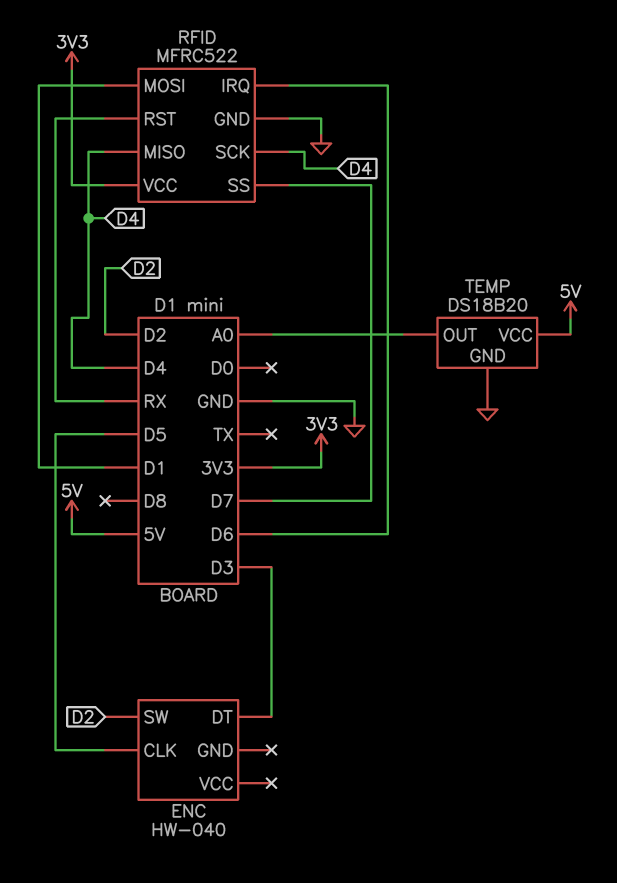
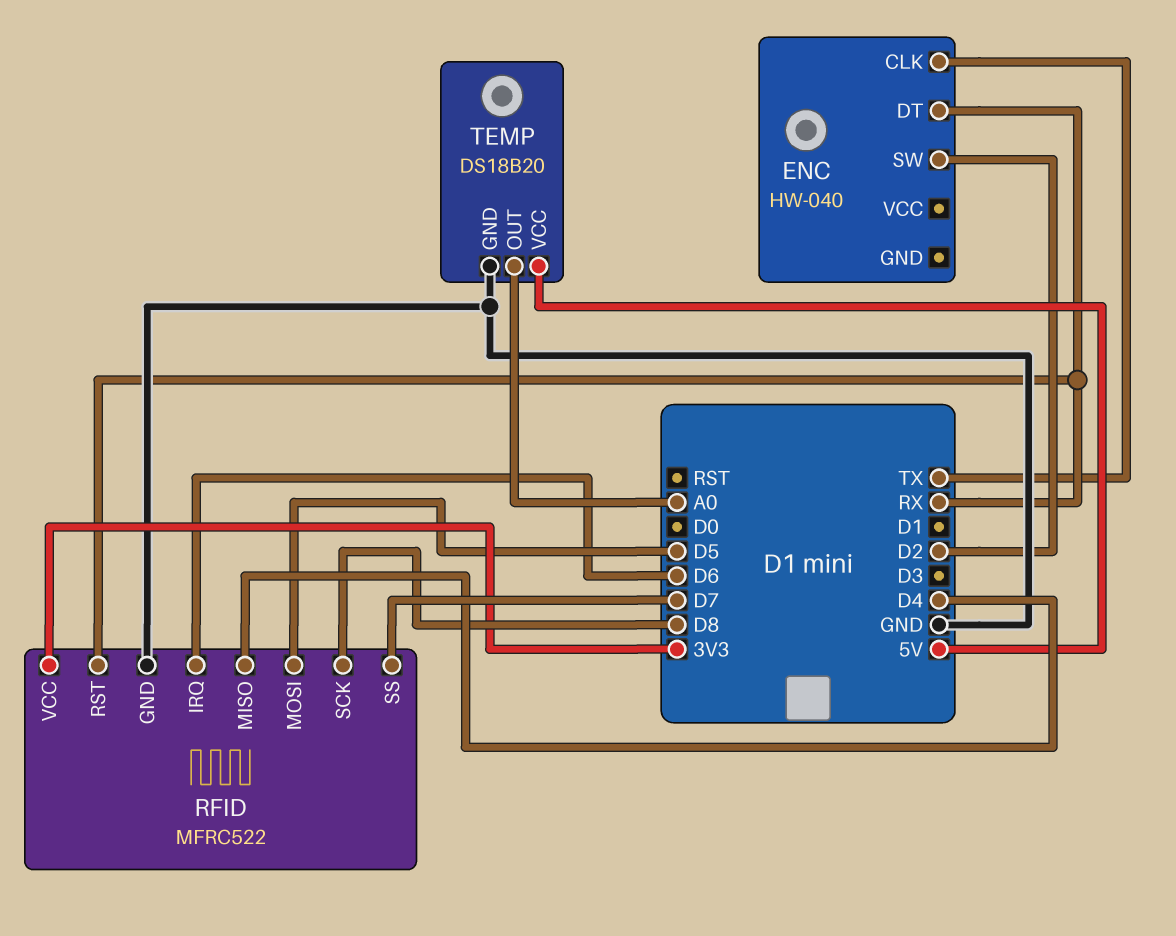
ENC pin CLK: D5 -> TX
ENC pin DT: D3 -> RX
RFID pin MOSI: D1 -> D5
RFID pin SCK: D4 -> D8

